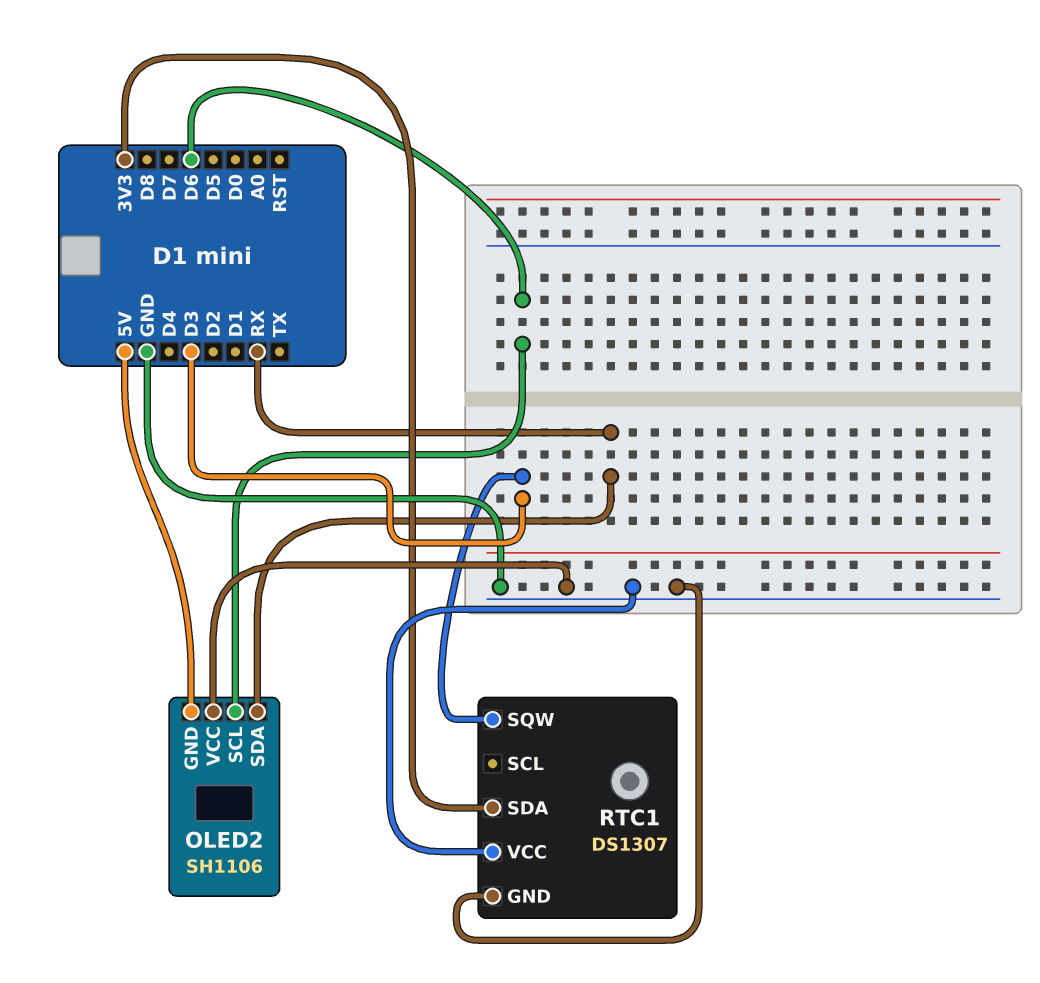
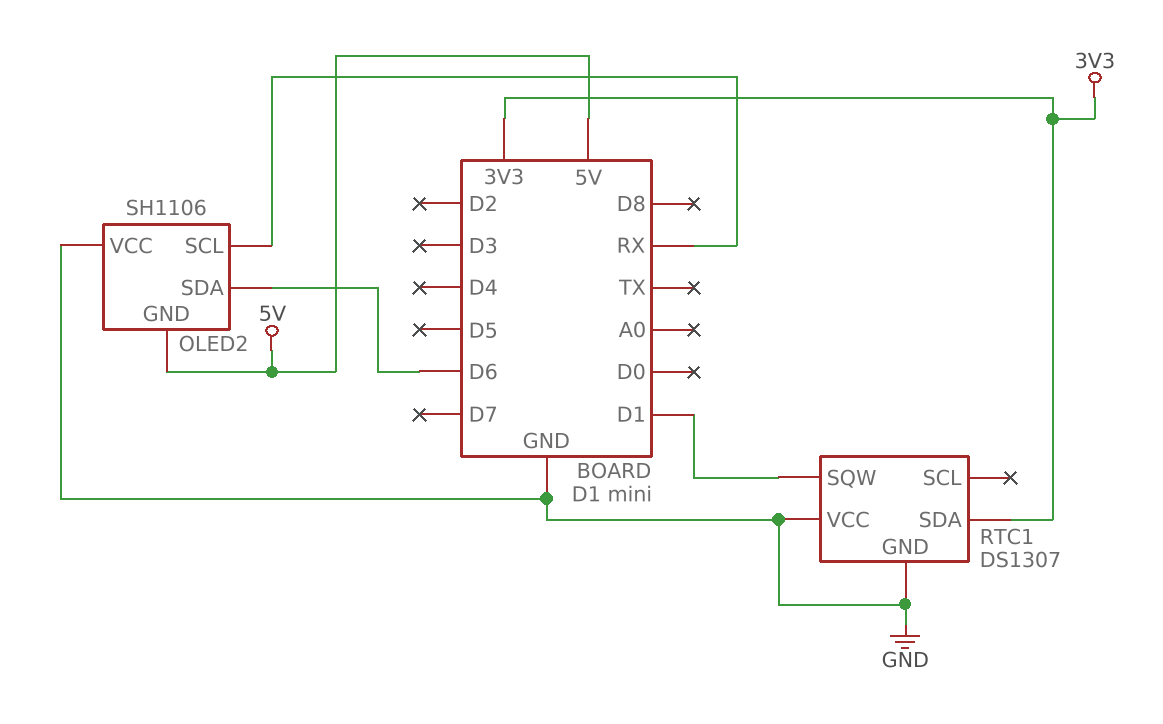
OLED2 pin SCL: D6 -> RX
OLED2 pin SDA: RX -> D6
RTC1 pin SQW: D3 -> D1

